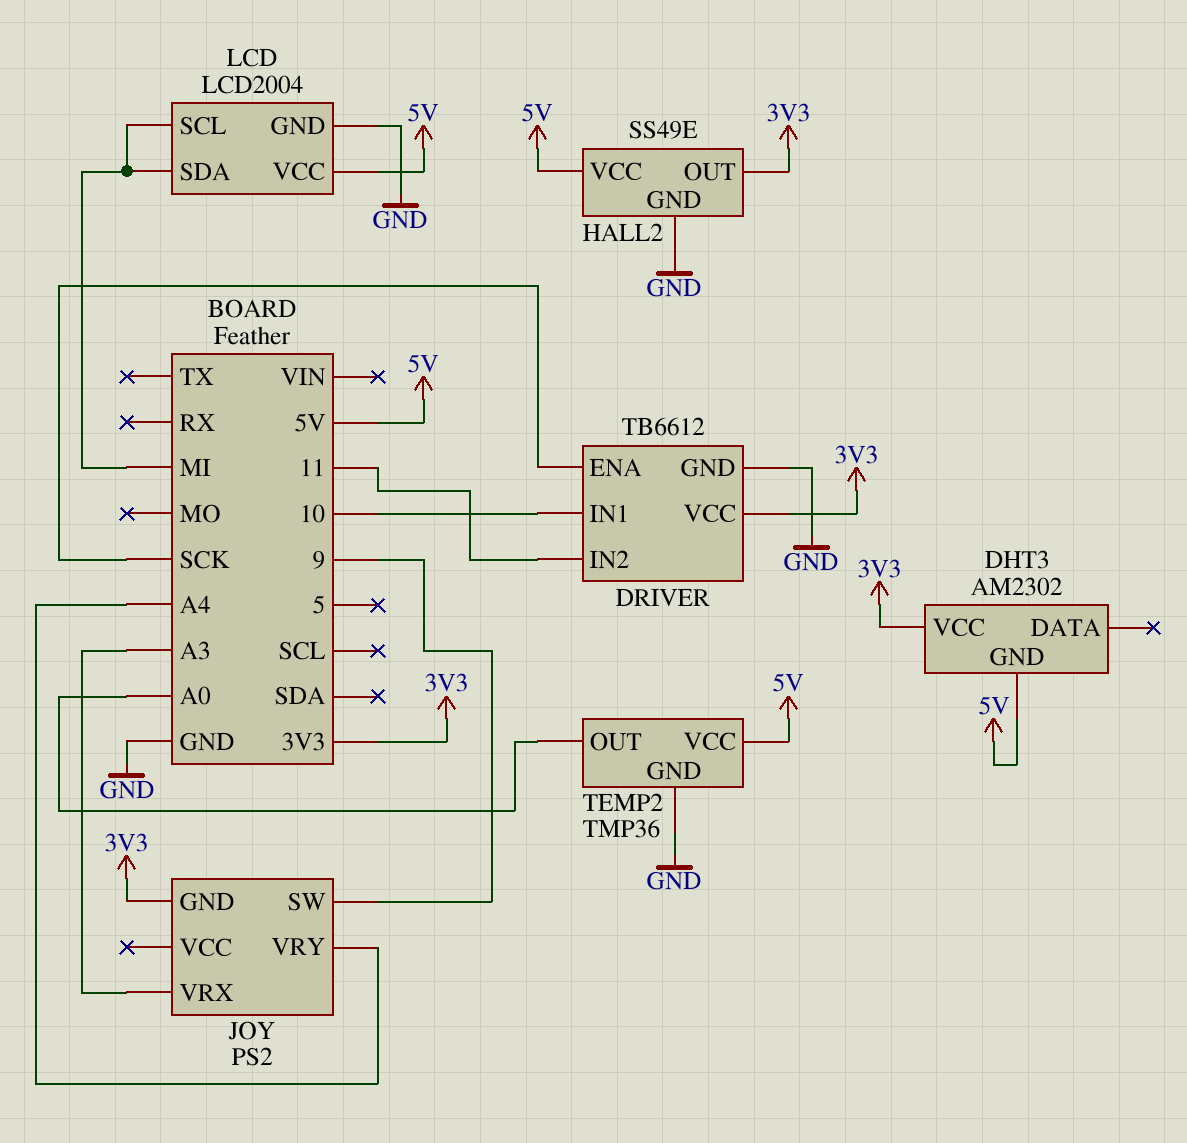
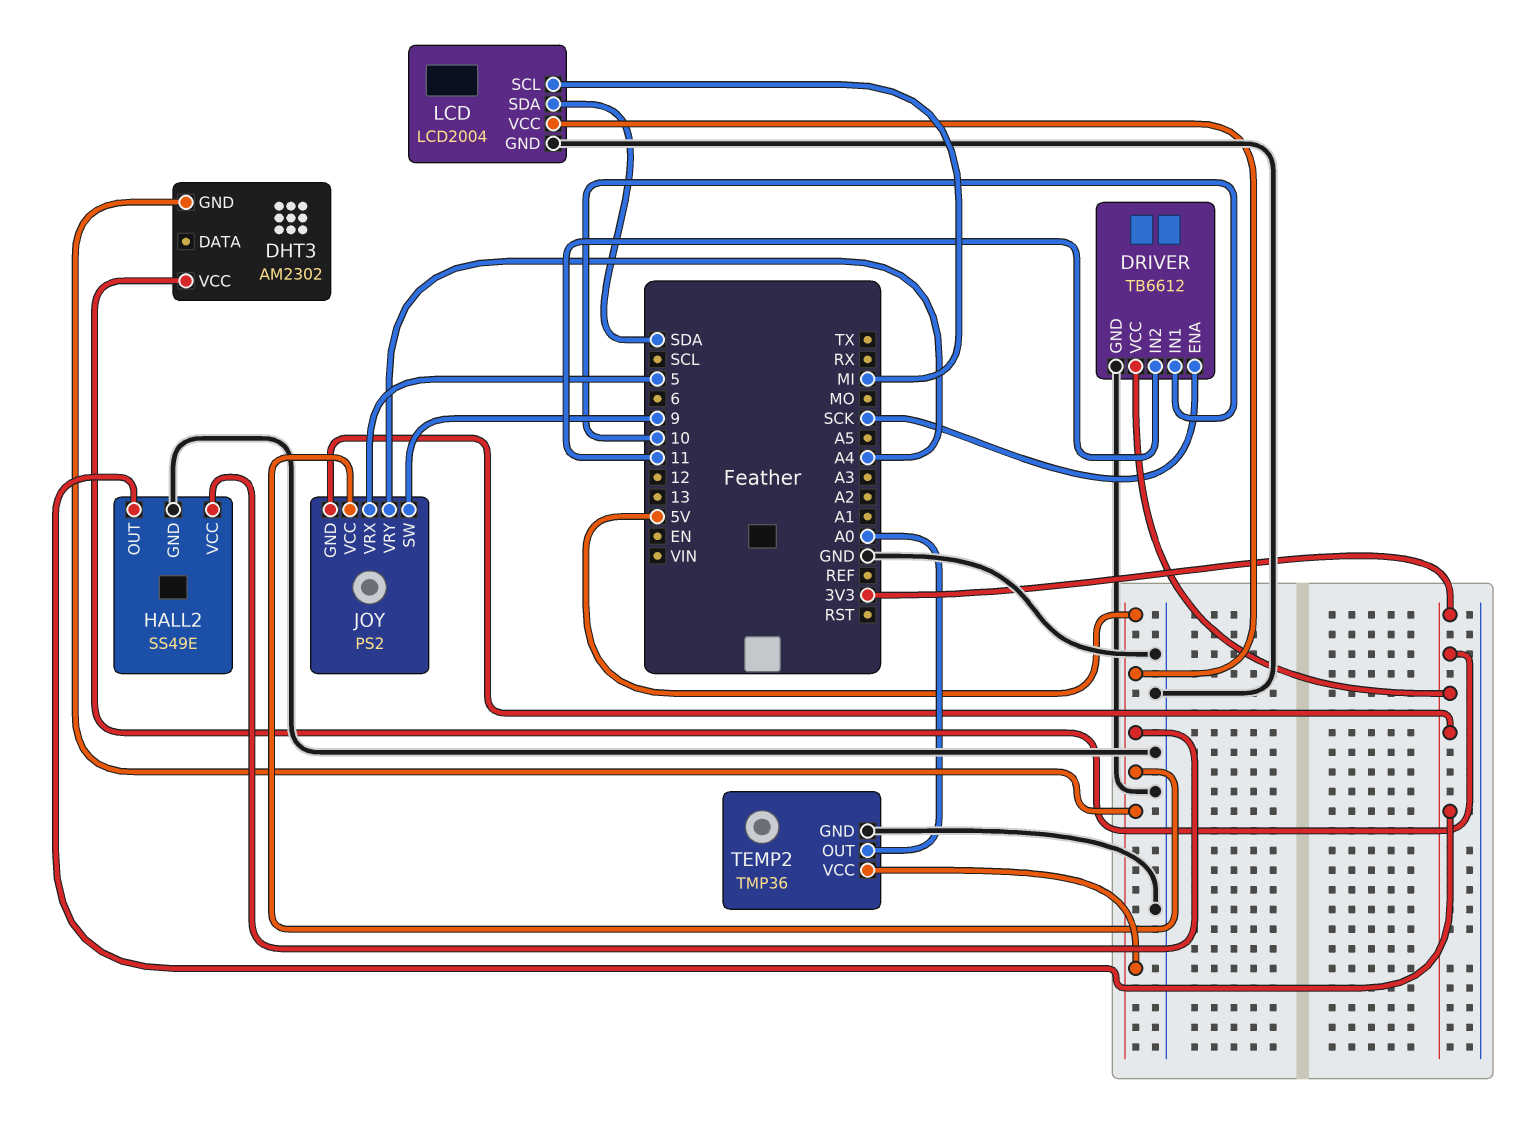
JOY pin VCC: none -> 5V
JOY pin VRX: A3 -> 5
LCD pin SDA: MI -> SDA

